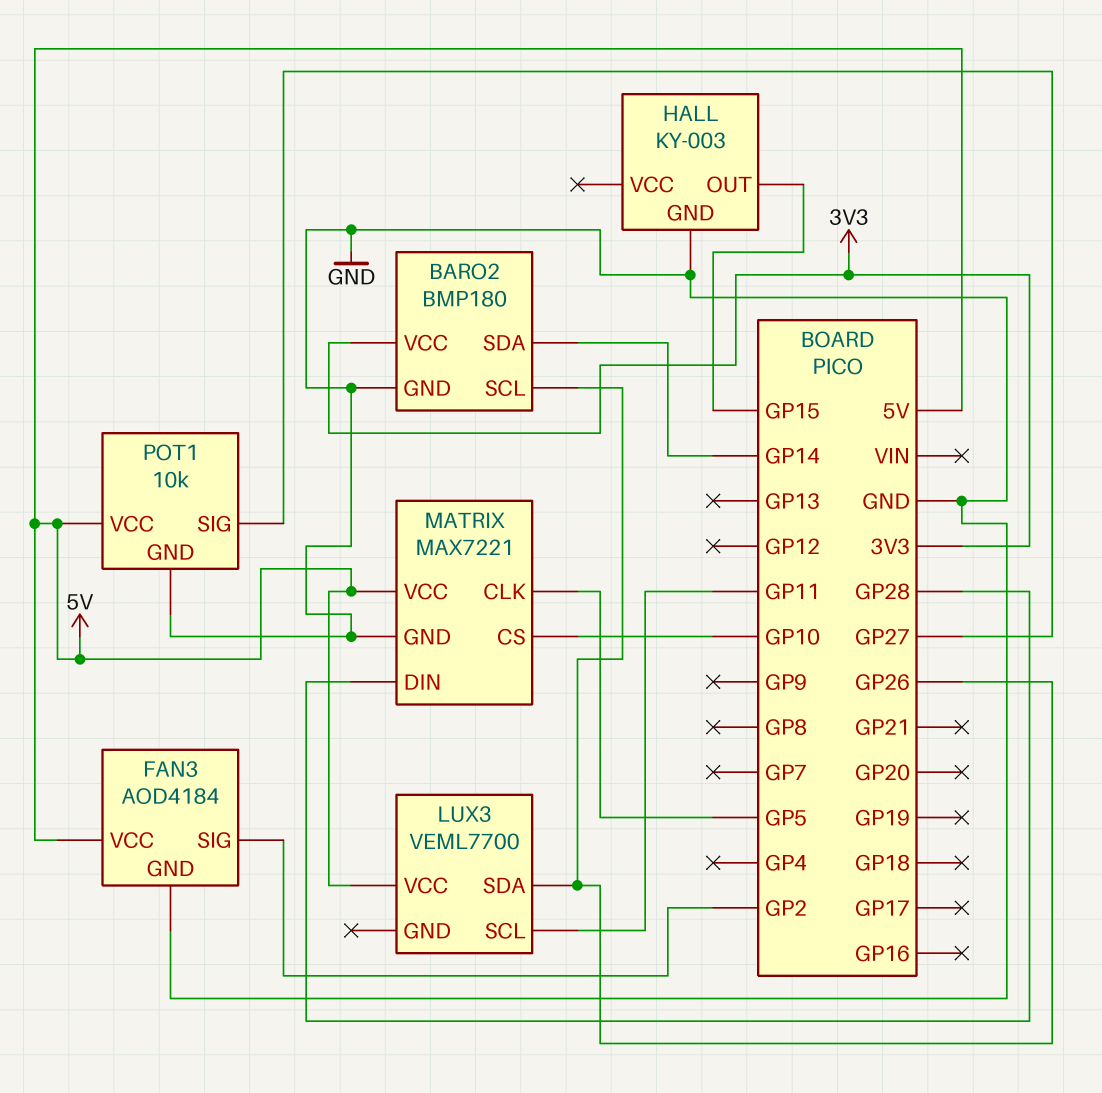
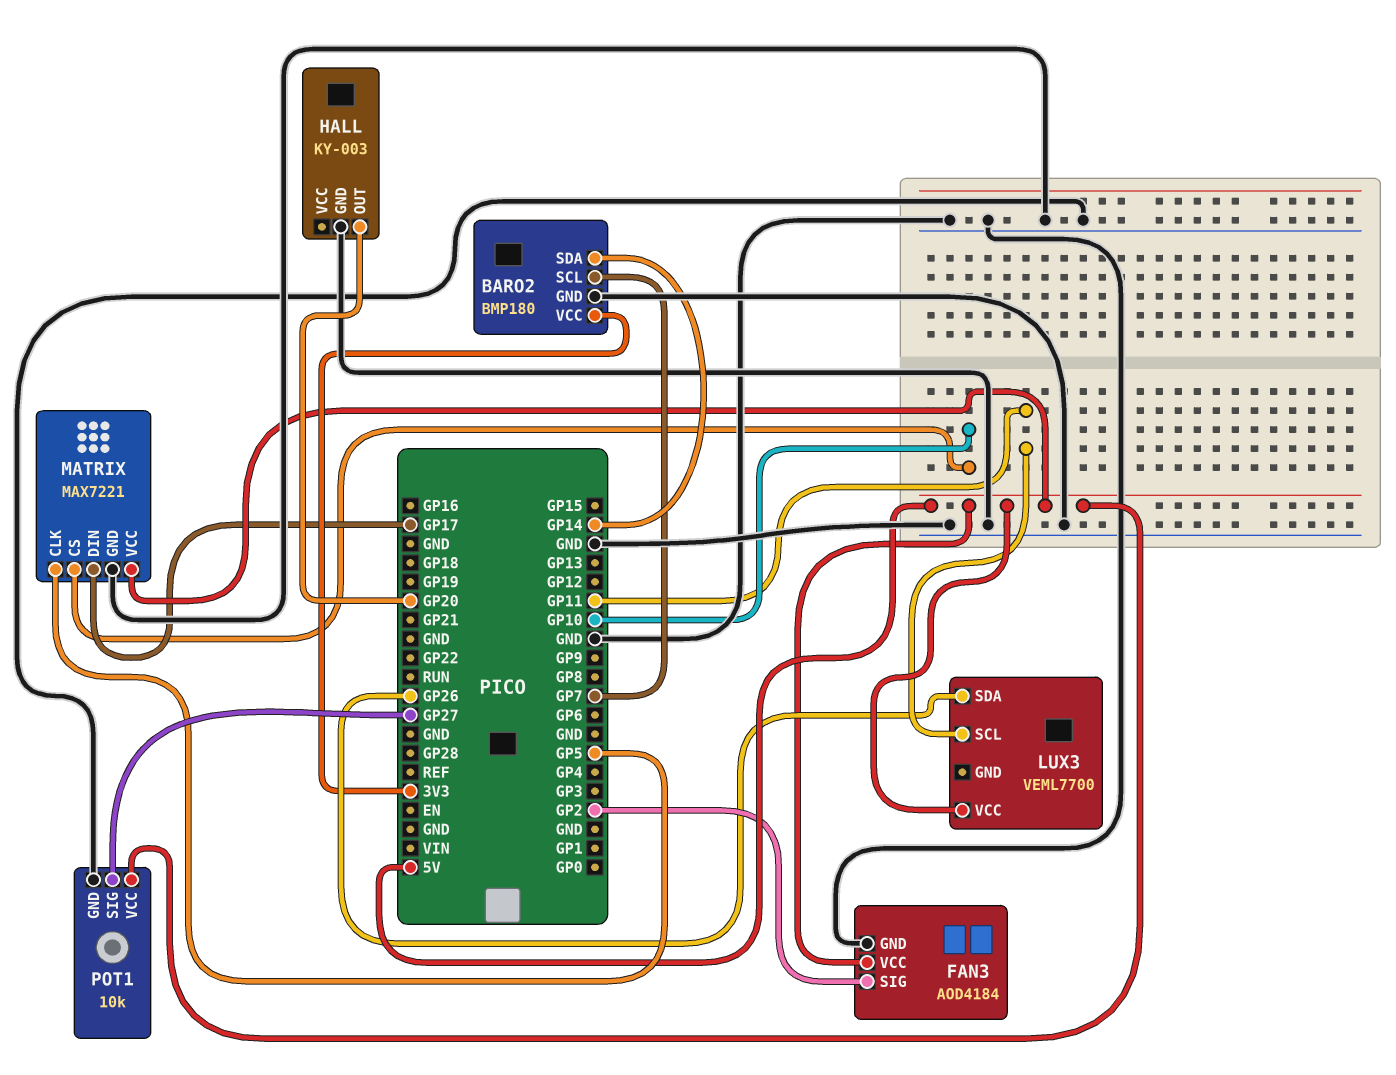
BARO2 pin SCL: GP26 -> GP7
HALL pin OUT: GP15 -> GP20
MATRIX pin DIN: GP28 -> GP17

